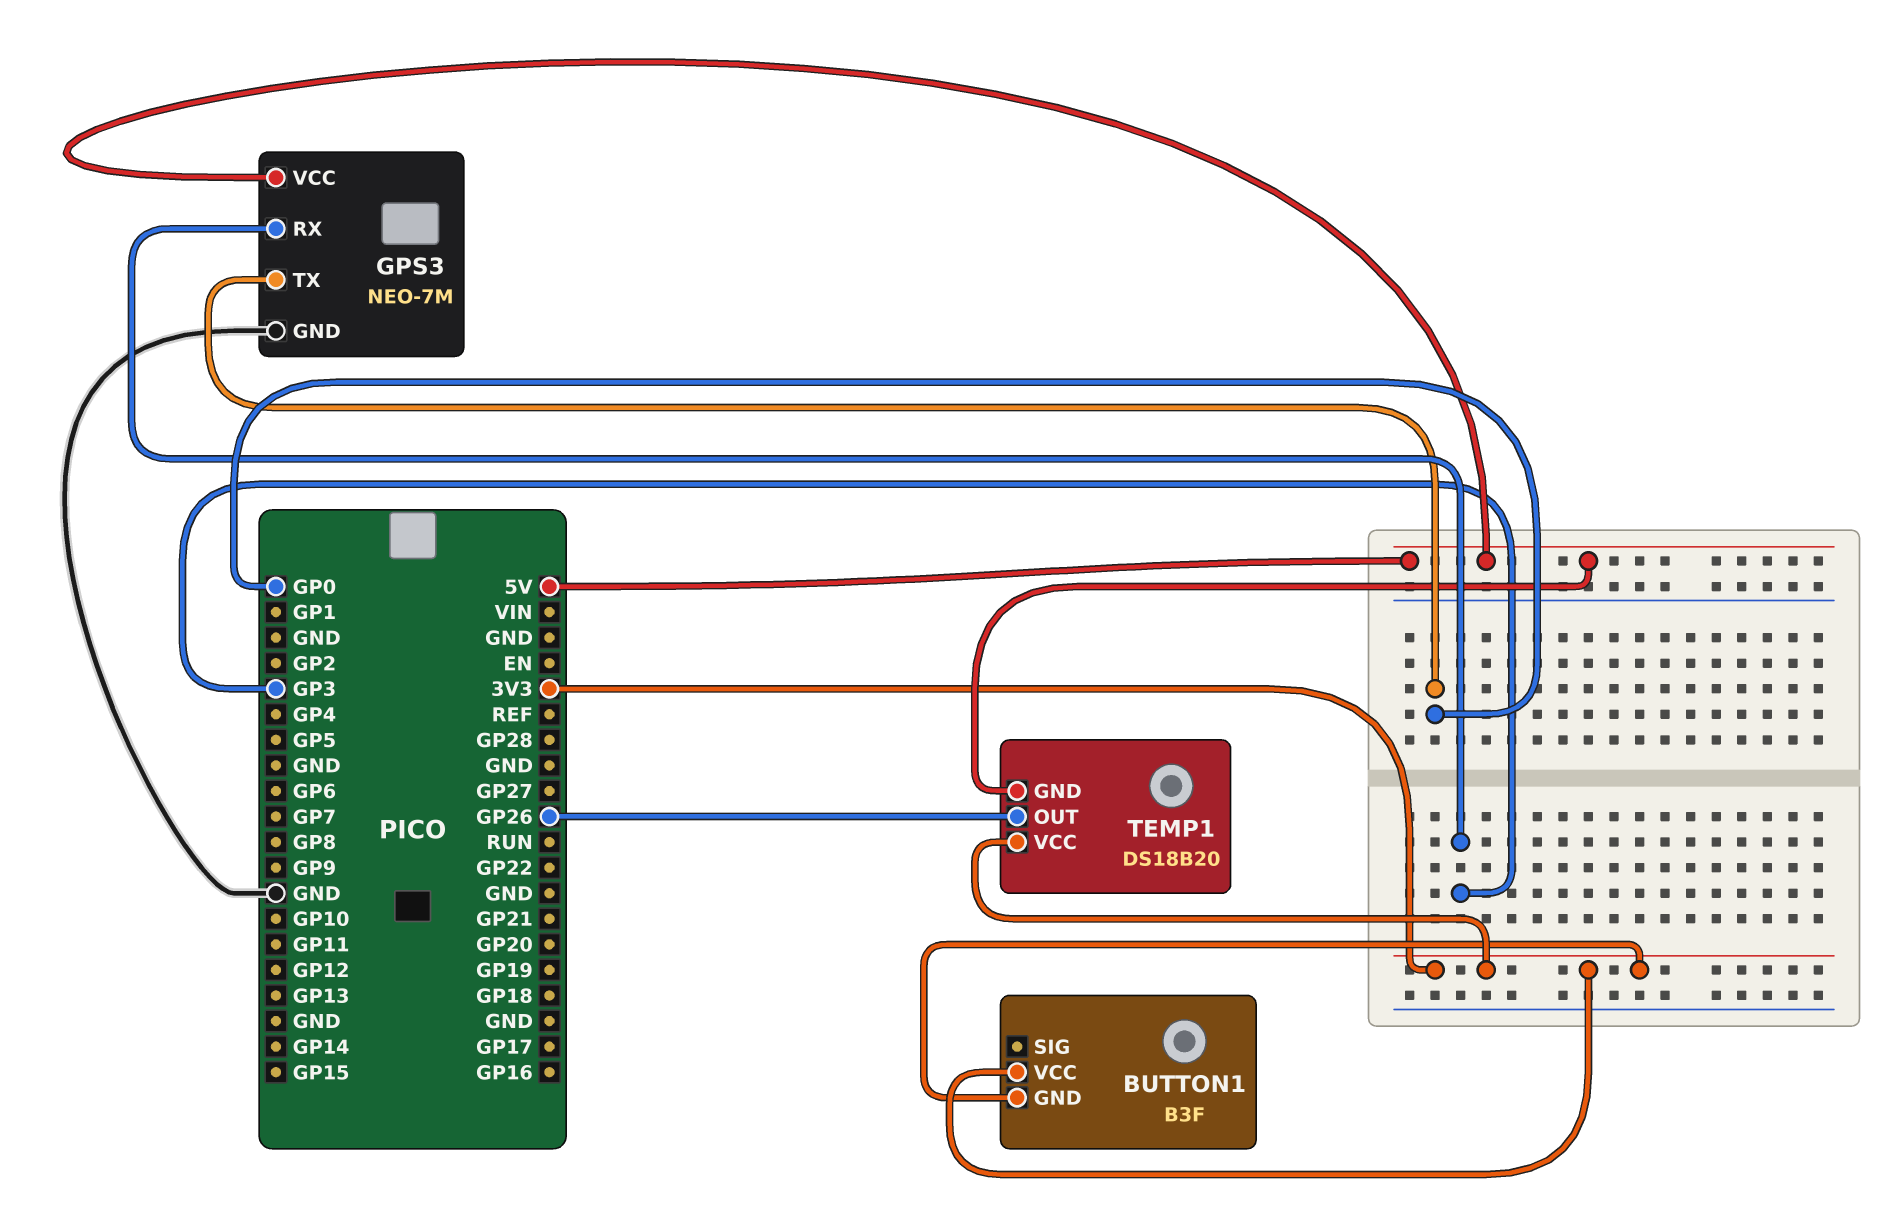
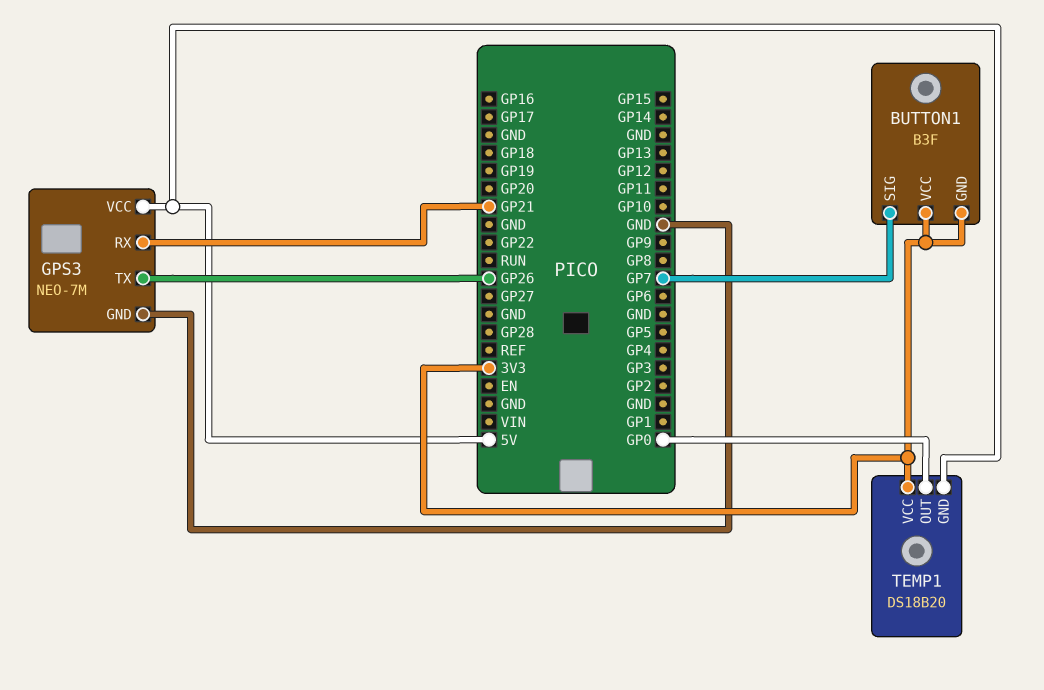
BUTTON1 pin SIG: none -> GP7
GPS3 pin RX: GP3 -> GP21
GPS3 pin TX: GP0 -> GP26
TEMP1 pin OUT: GP26 -> GP0

